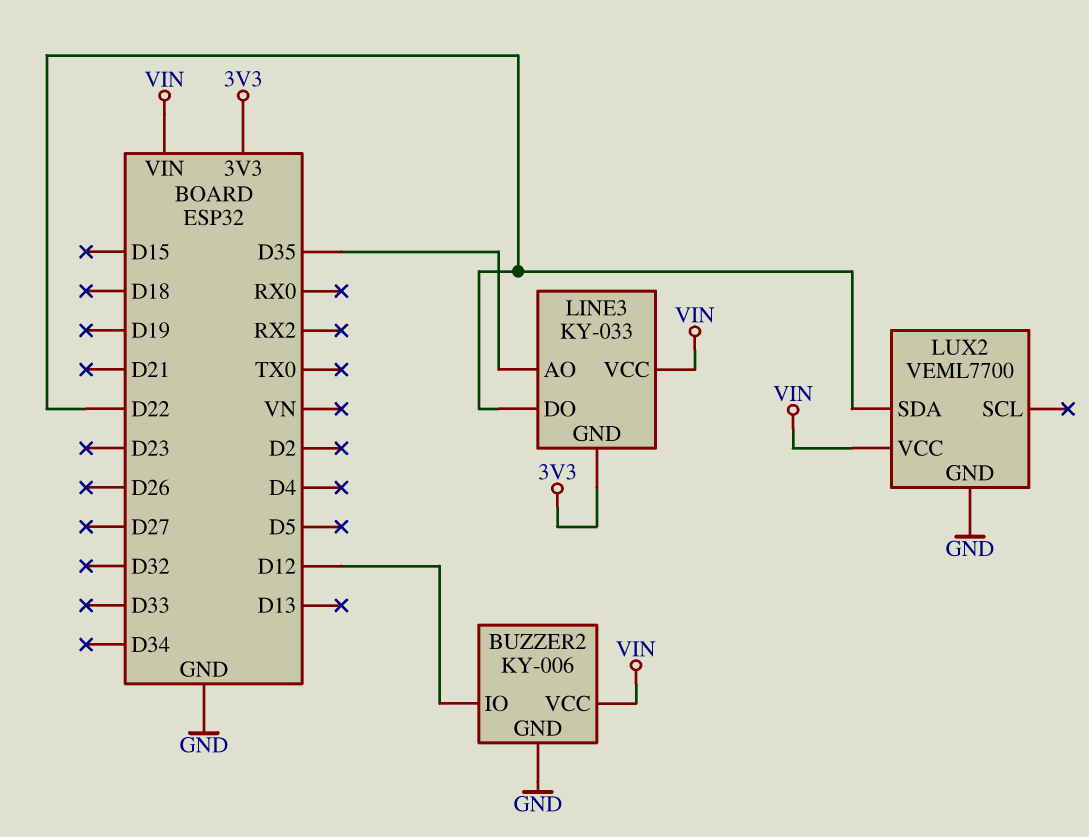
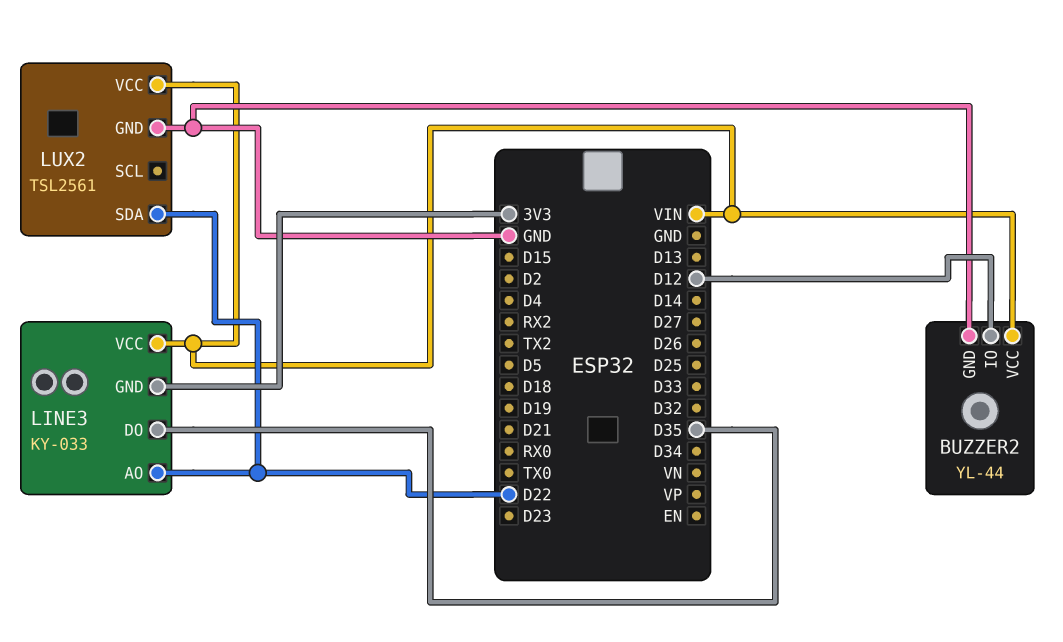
BUZZER2: KY-006 -> YL-44
LINE3 pin AO: D35 -> D22
LINE3 pin DO: D22 -> D35
LUX2: VEML7700 -> TSL2561

